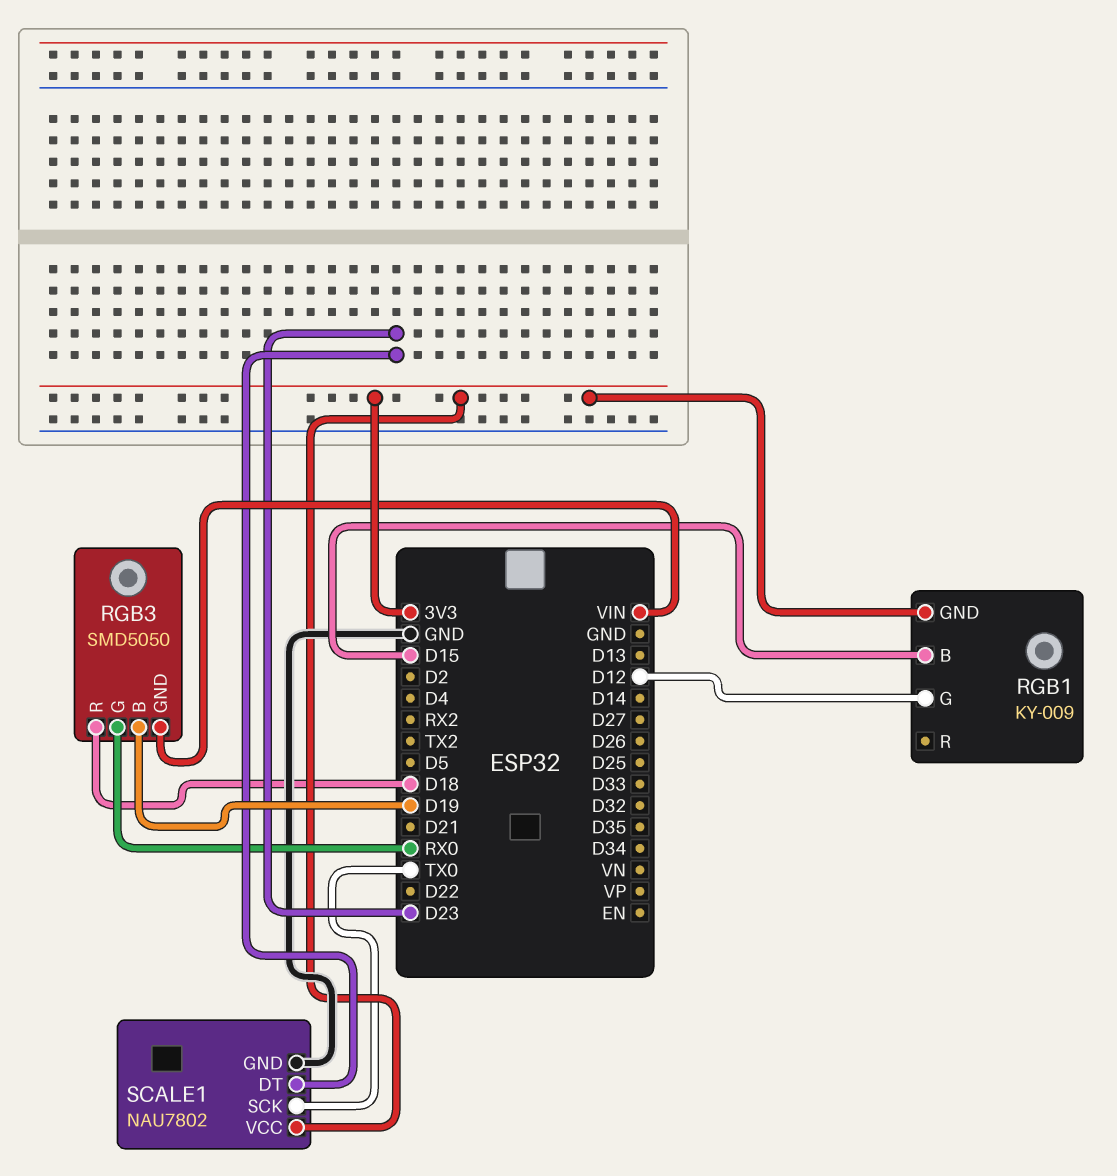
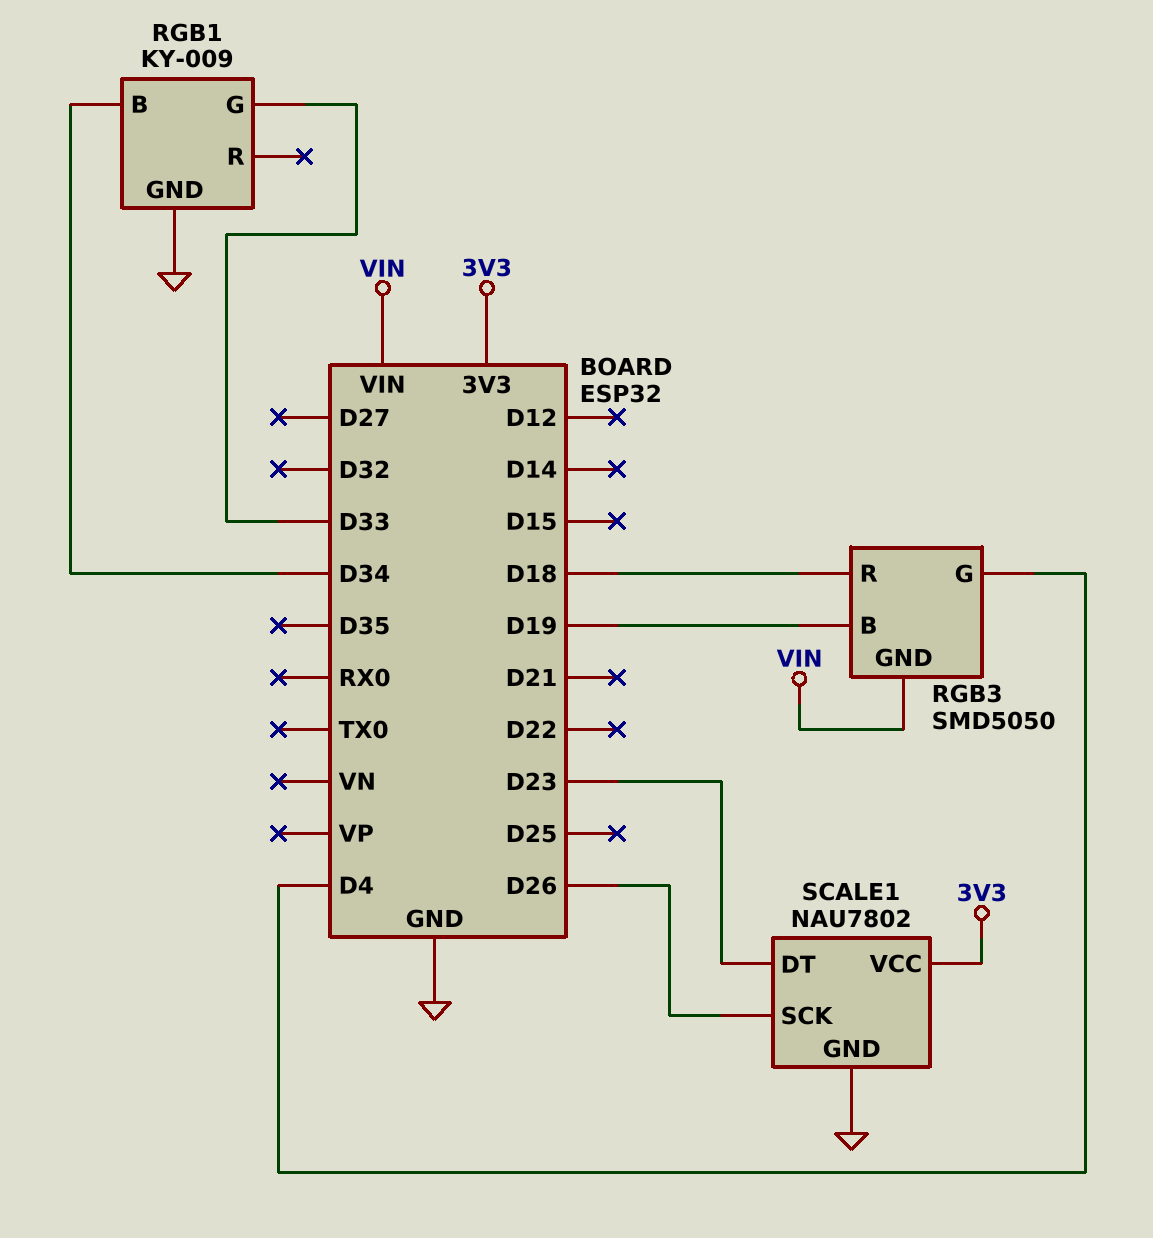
RGB1 pin B: D15 -> D34
RGB1 pin G: D12 -> D33
RGB1 pin GND: 3V3 -> GND
RGB3 pin G: RX0 -> D4
SCALE1 pin SCK: TX0 -> D26

